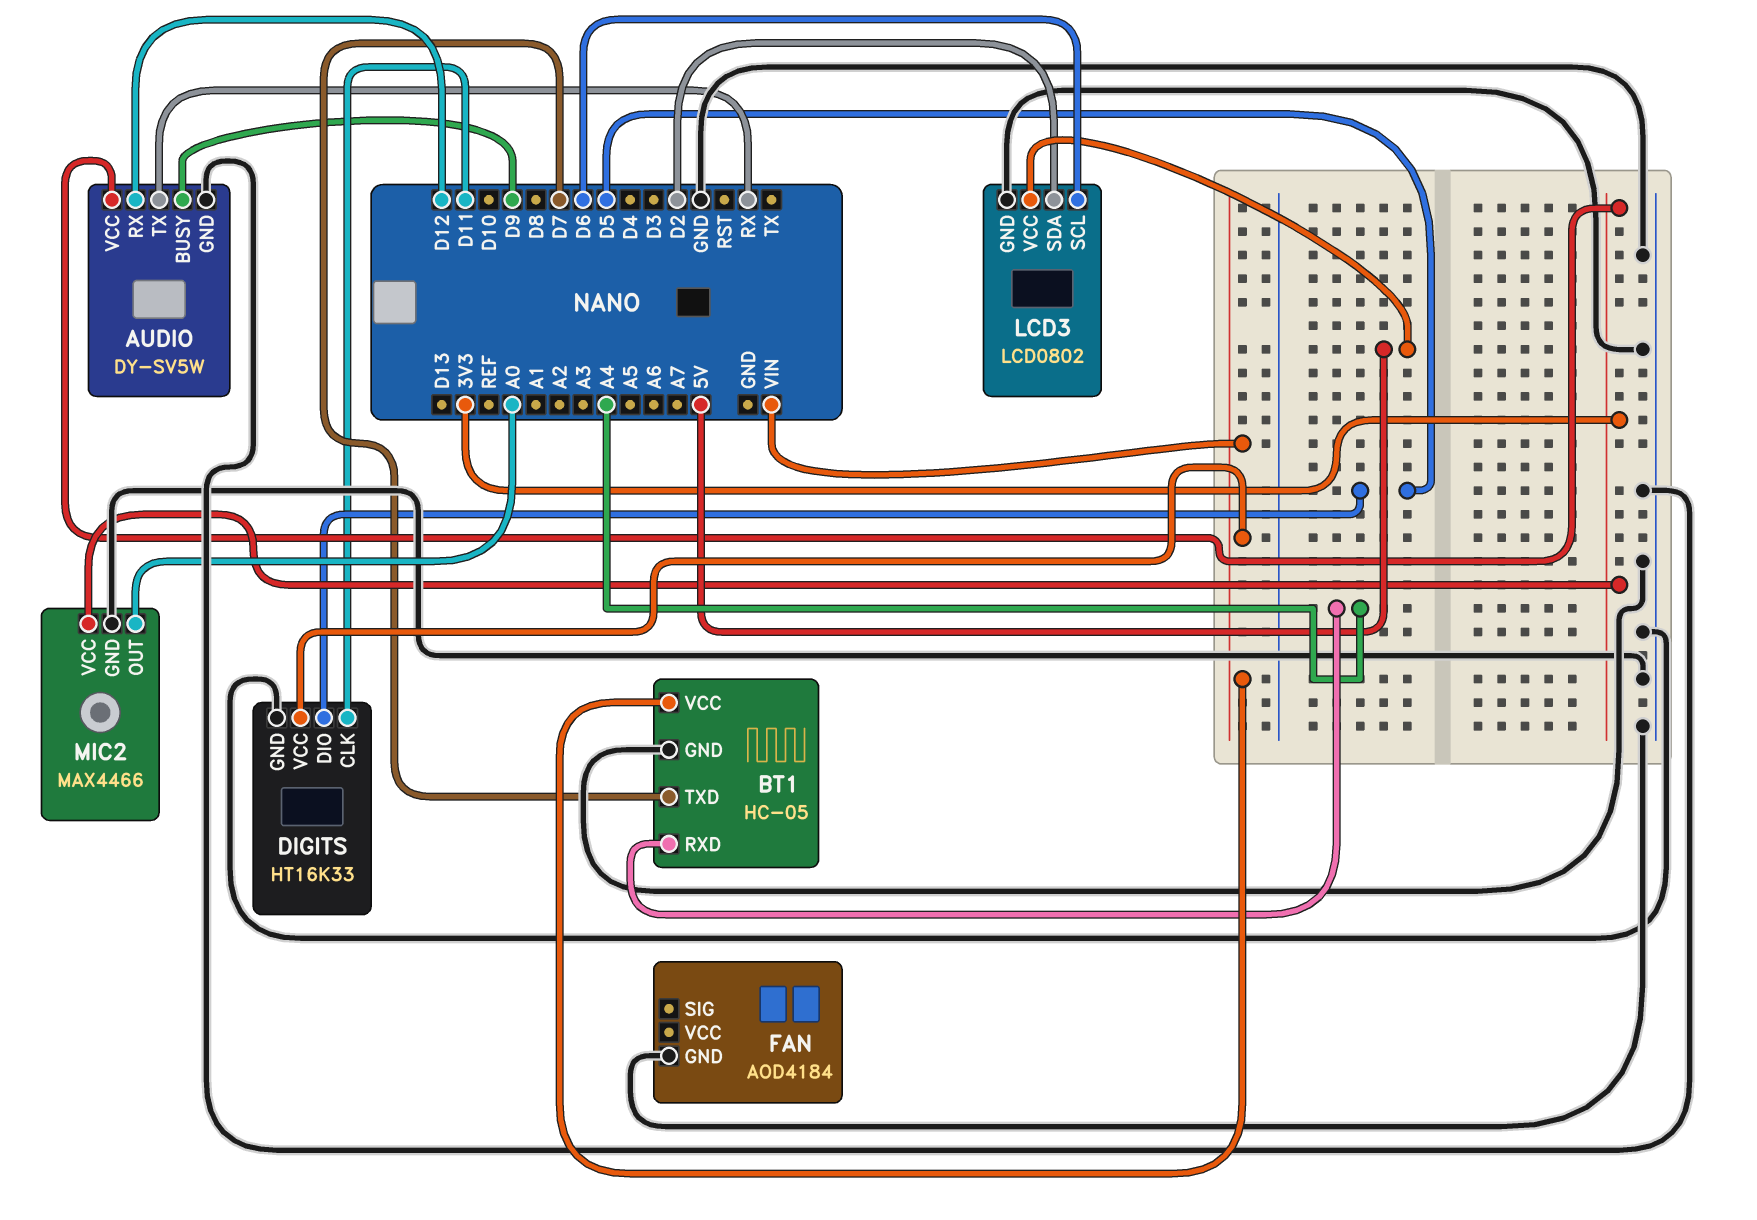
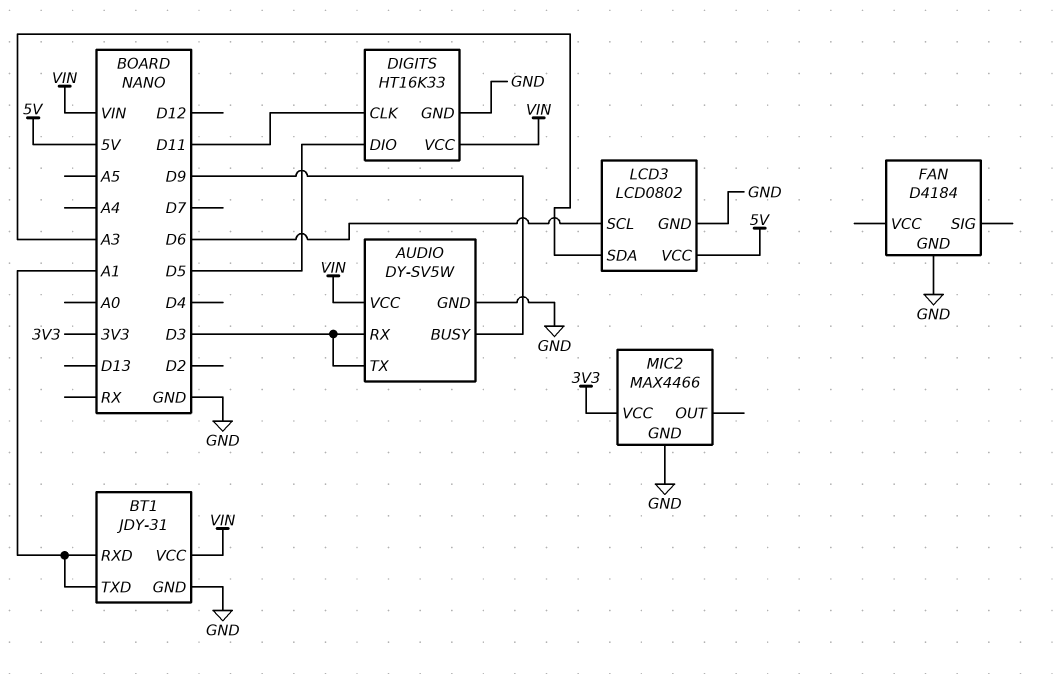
AUDIO pin RX: D12 -> D3
AUDIO pin TX: RX -> D3
AUDIO pin VCC: 3V3 -> VIN
BT1: HC-05 -> JDY-31
BT1 pin RXD: A4 -> A1
BT1 pin TXD: D7 -> A1
FAN: AOD4184 -> D4184
LCD3 pin SDA: D2 -> A3
MIC2 pin OUT: A0 -> none

